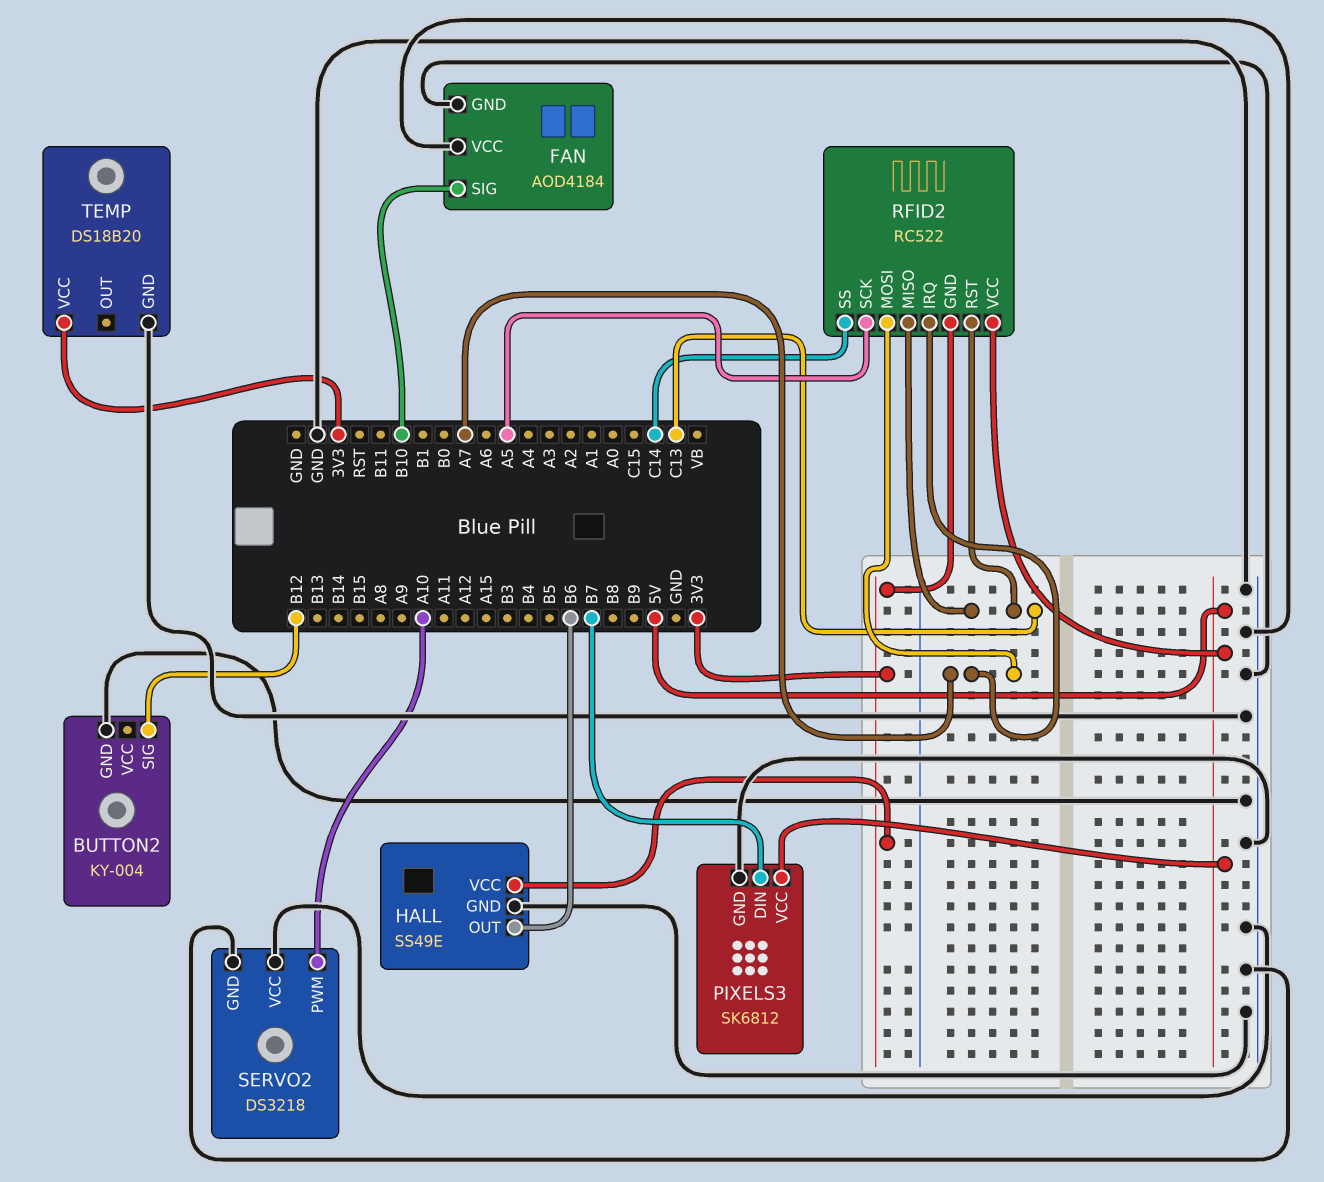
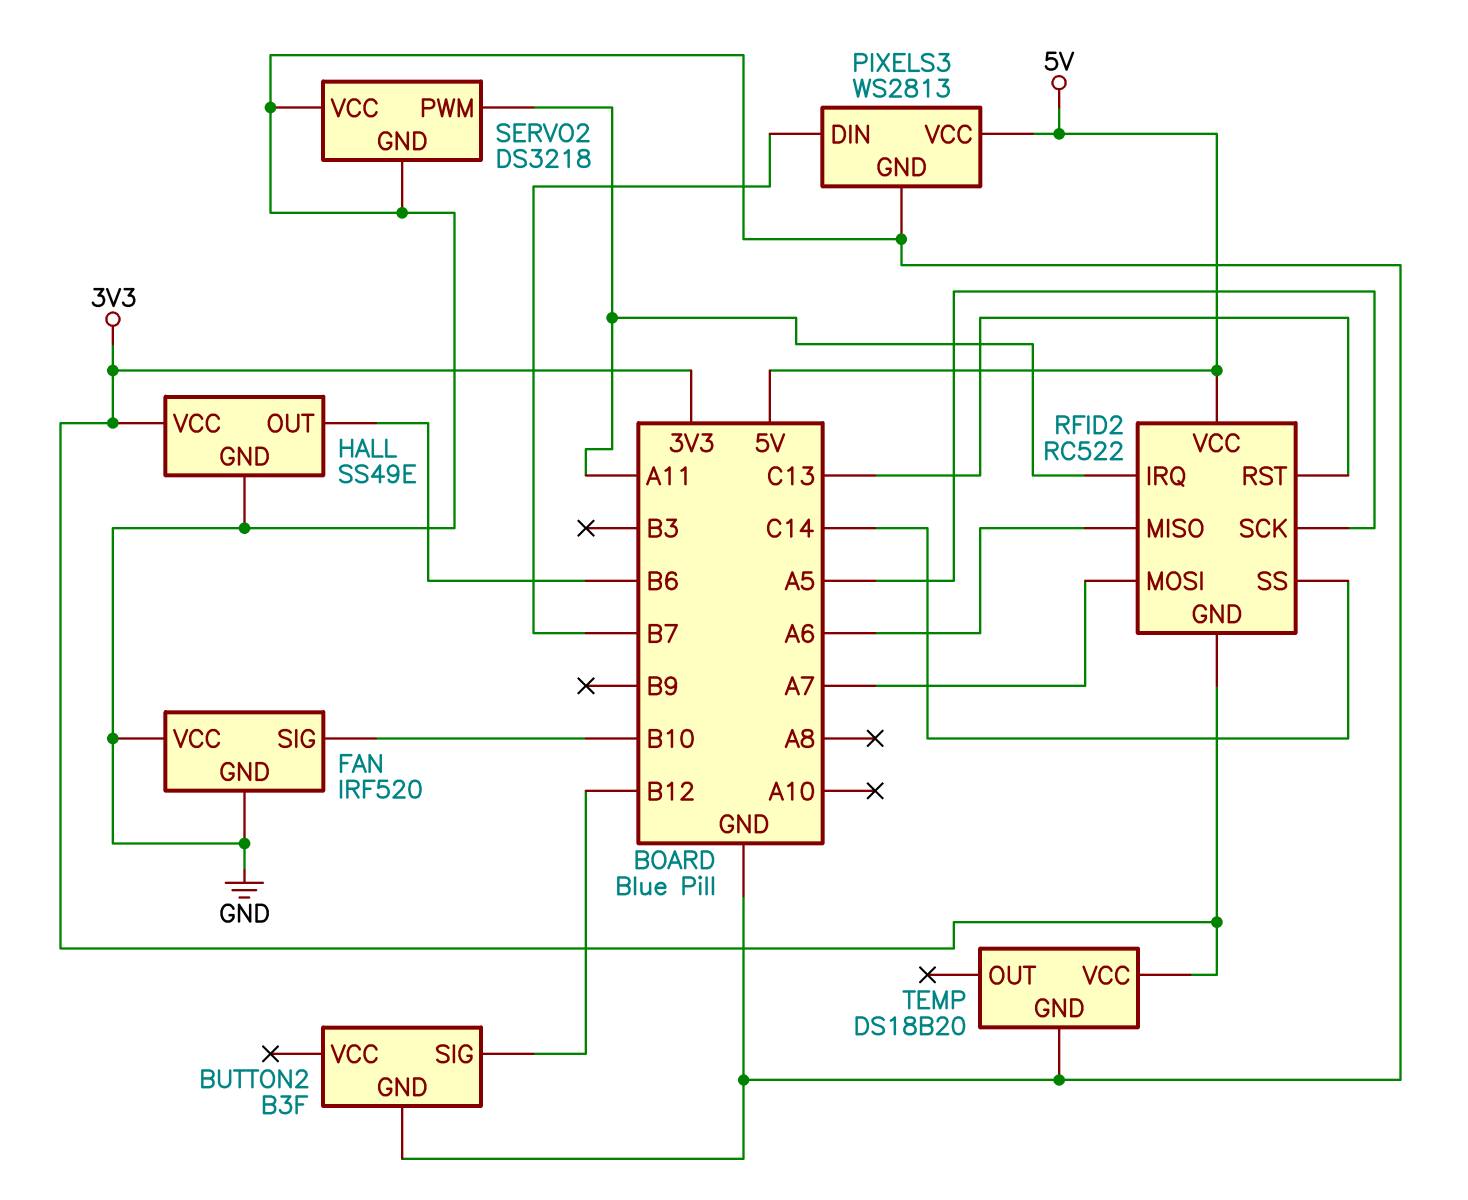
BUTTON2: KY-004 -> B3F
FAN: AOD4184 -> IRF520
PIXELS3: SK6812 -> WS2813
RFID2 pin IRQ: A7 -> A11
RFID2 pin MISO: C13 -> A6
SERVO2 pin PWM: A10 -> A11

